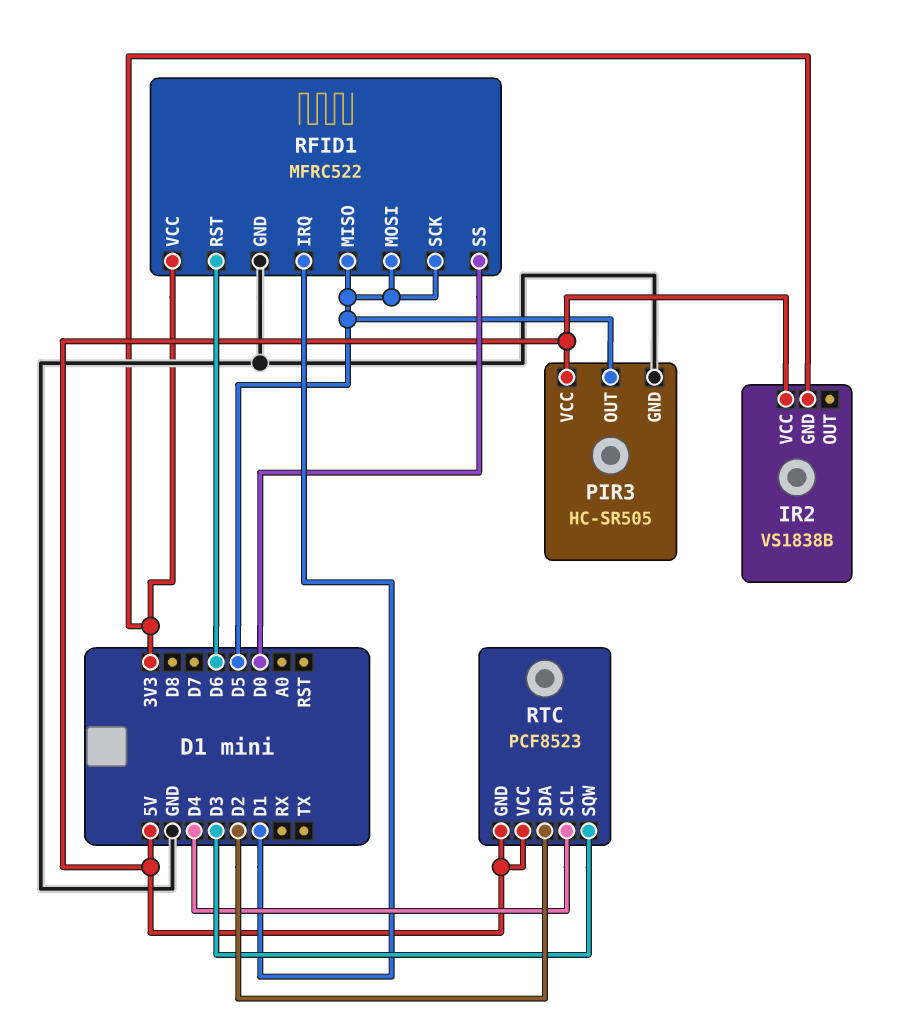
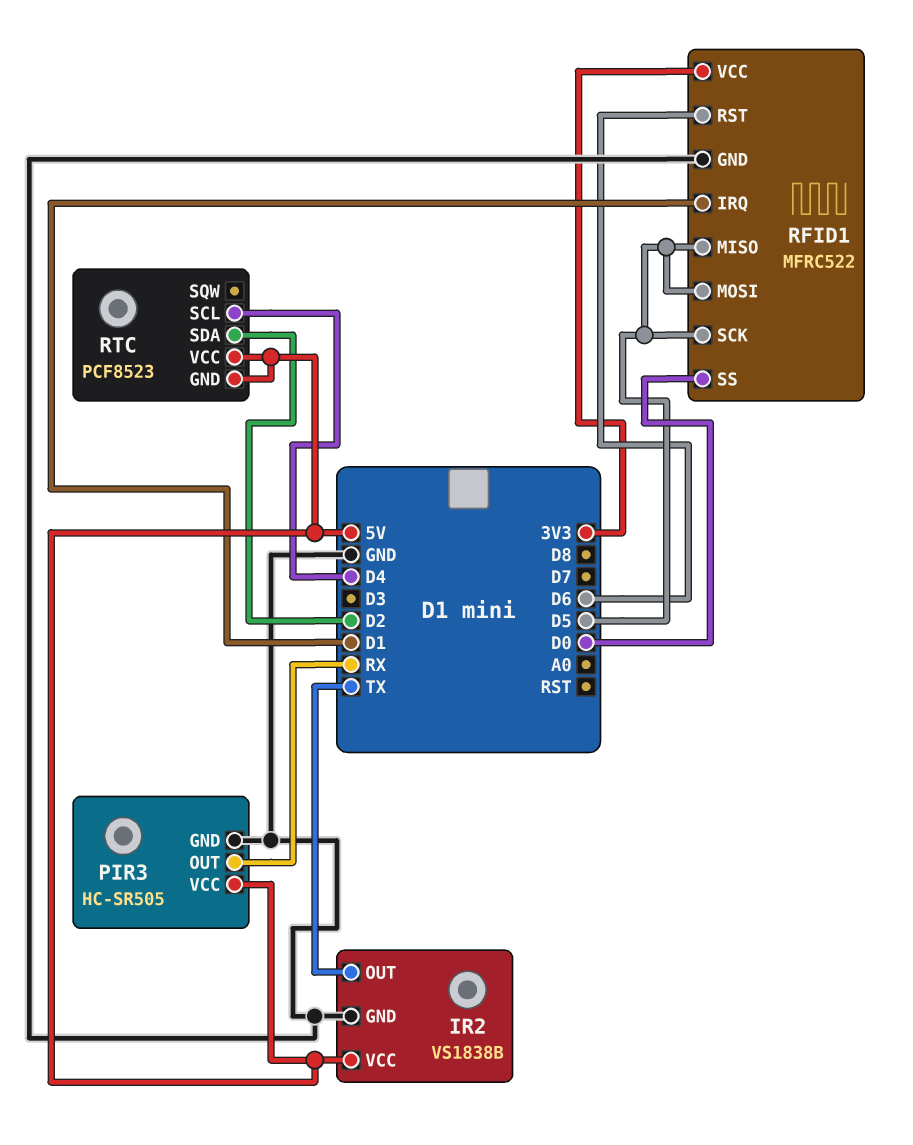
IR2 pin GND: 3V3 -> GND
IR2 pin OUT: none -> TX
PIR3 pin OUT: D5 -> RX
RTC pin SQW: D3 -> none

